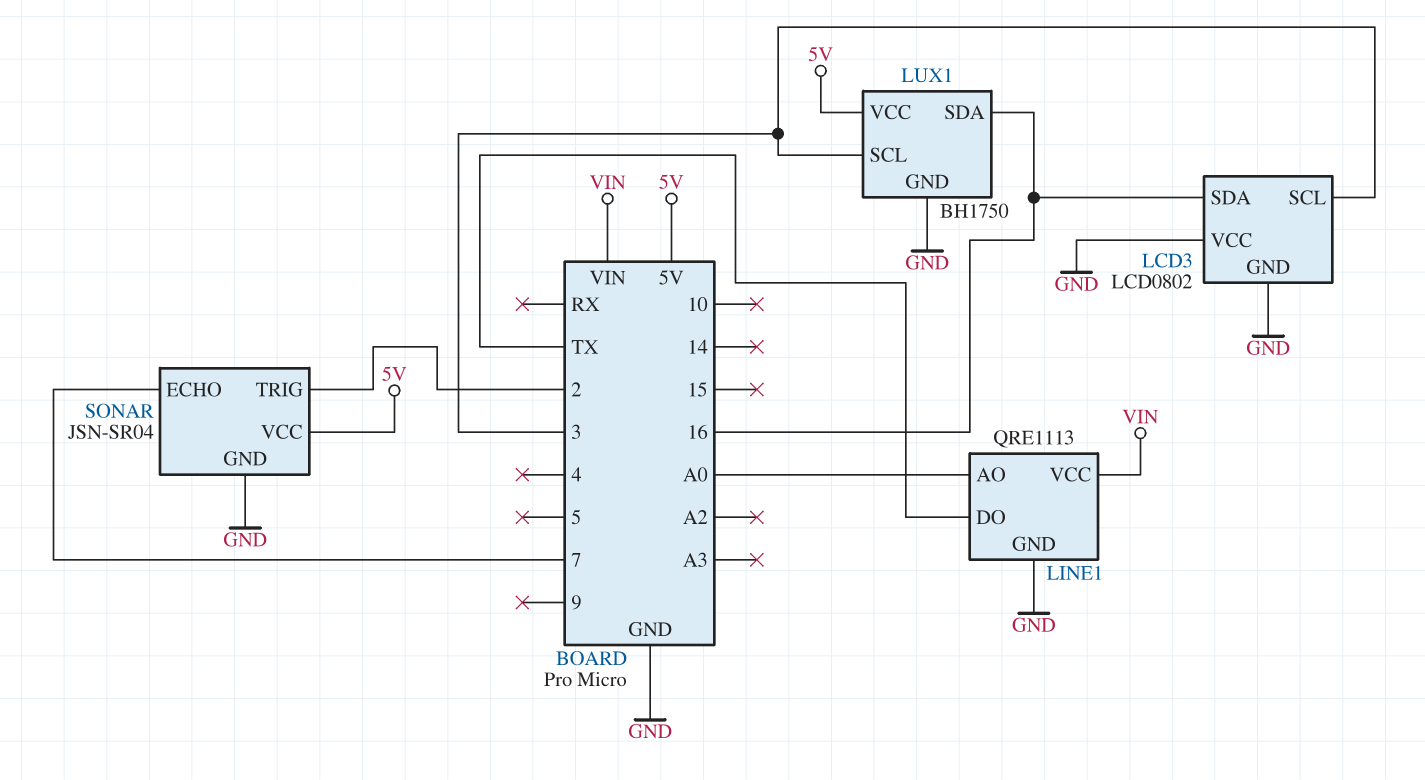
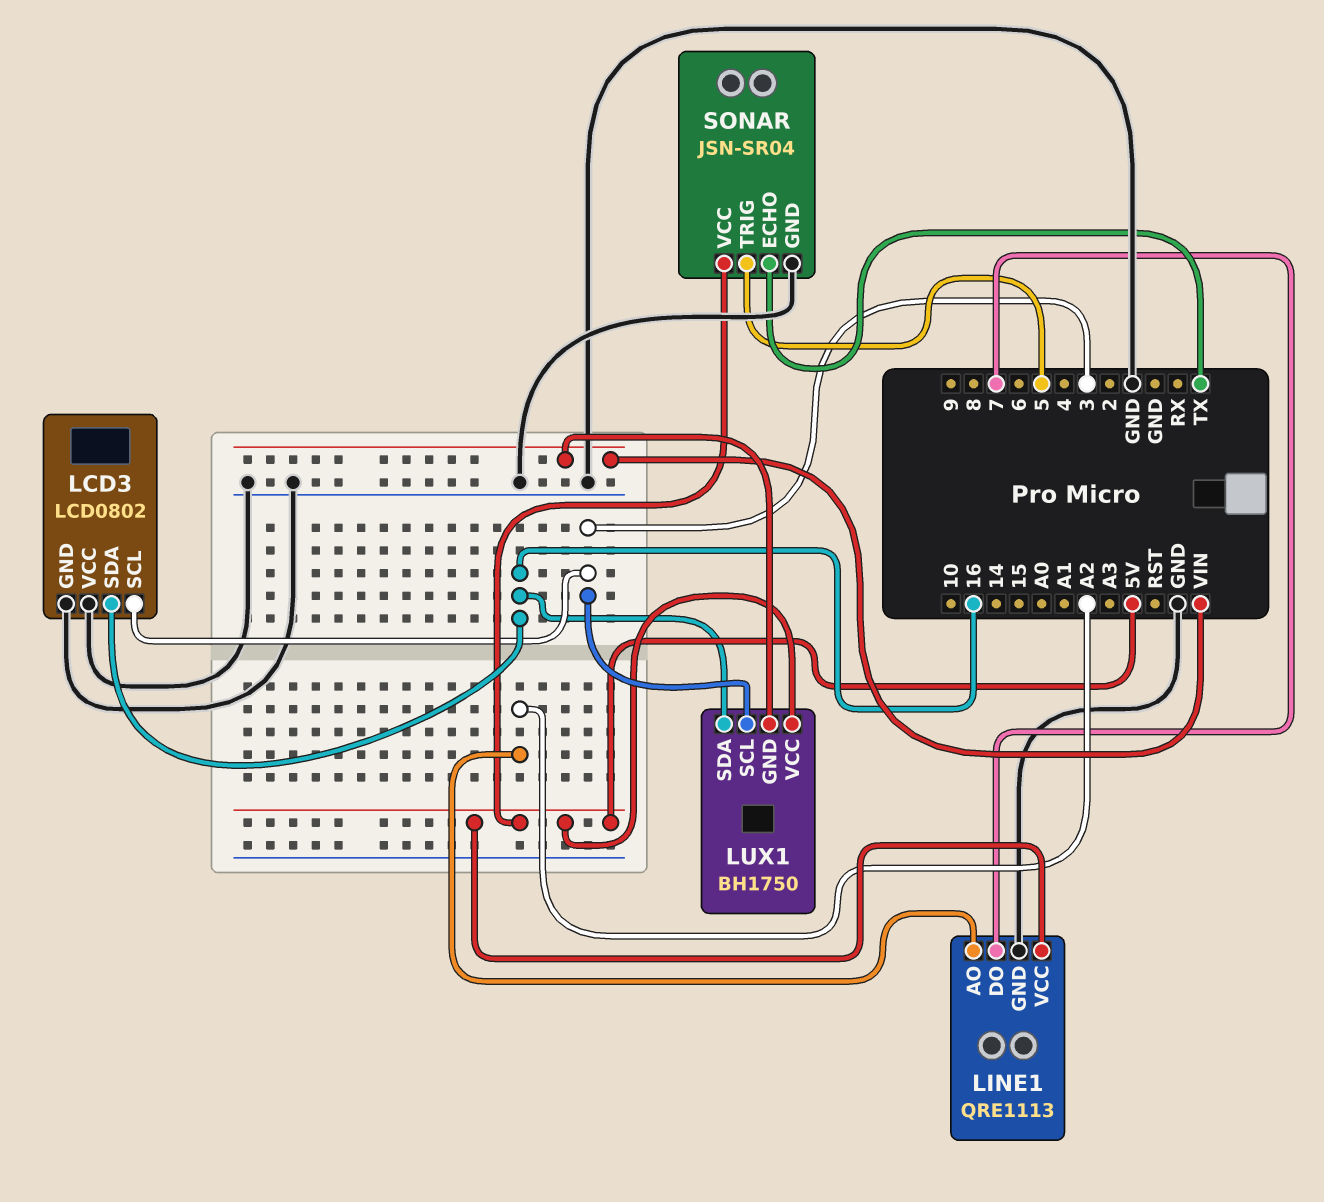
LINE1 pin AO: A0 -> A2
LINE1 pin DO: TX -> 7
LINE1 pin VCC: VIN -> 5V
LUX1 pin GND: GND -> VIN
SONAR pin ECHO: 7 -> TX
SONAR pin TRIG: 2 -> 5

